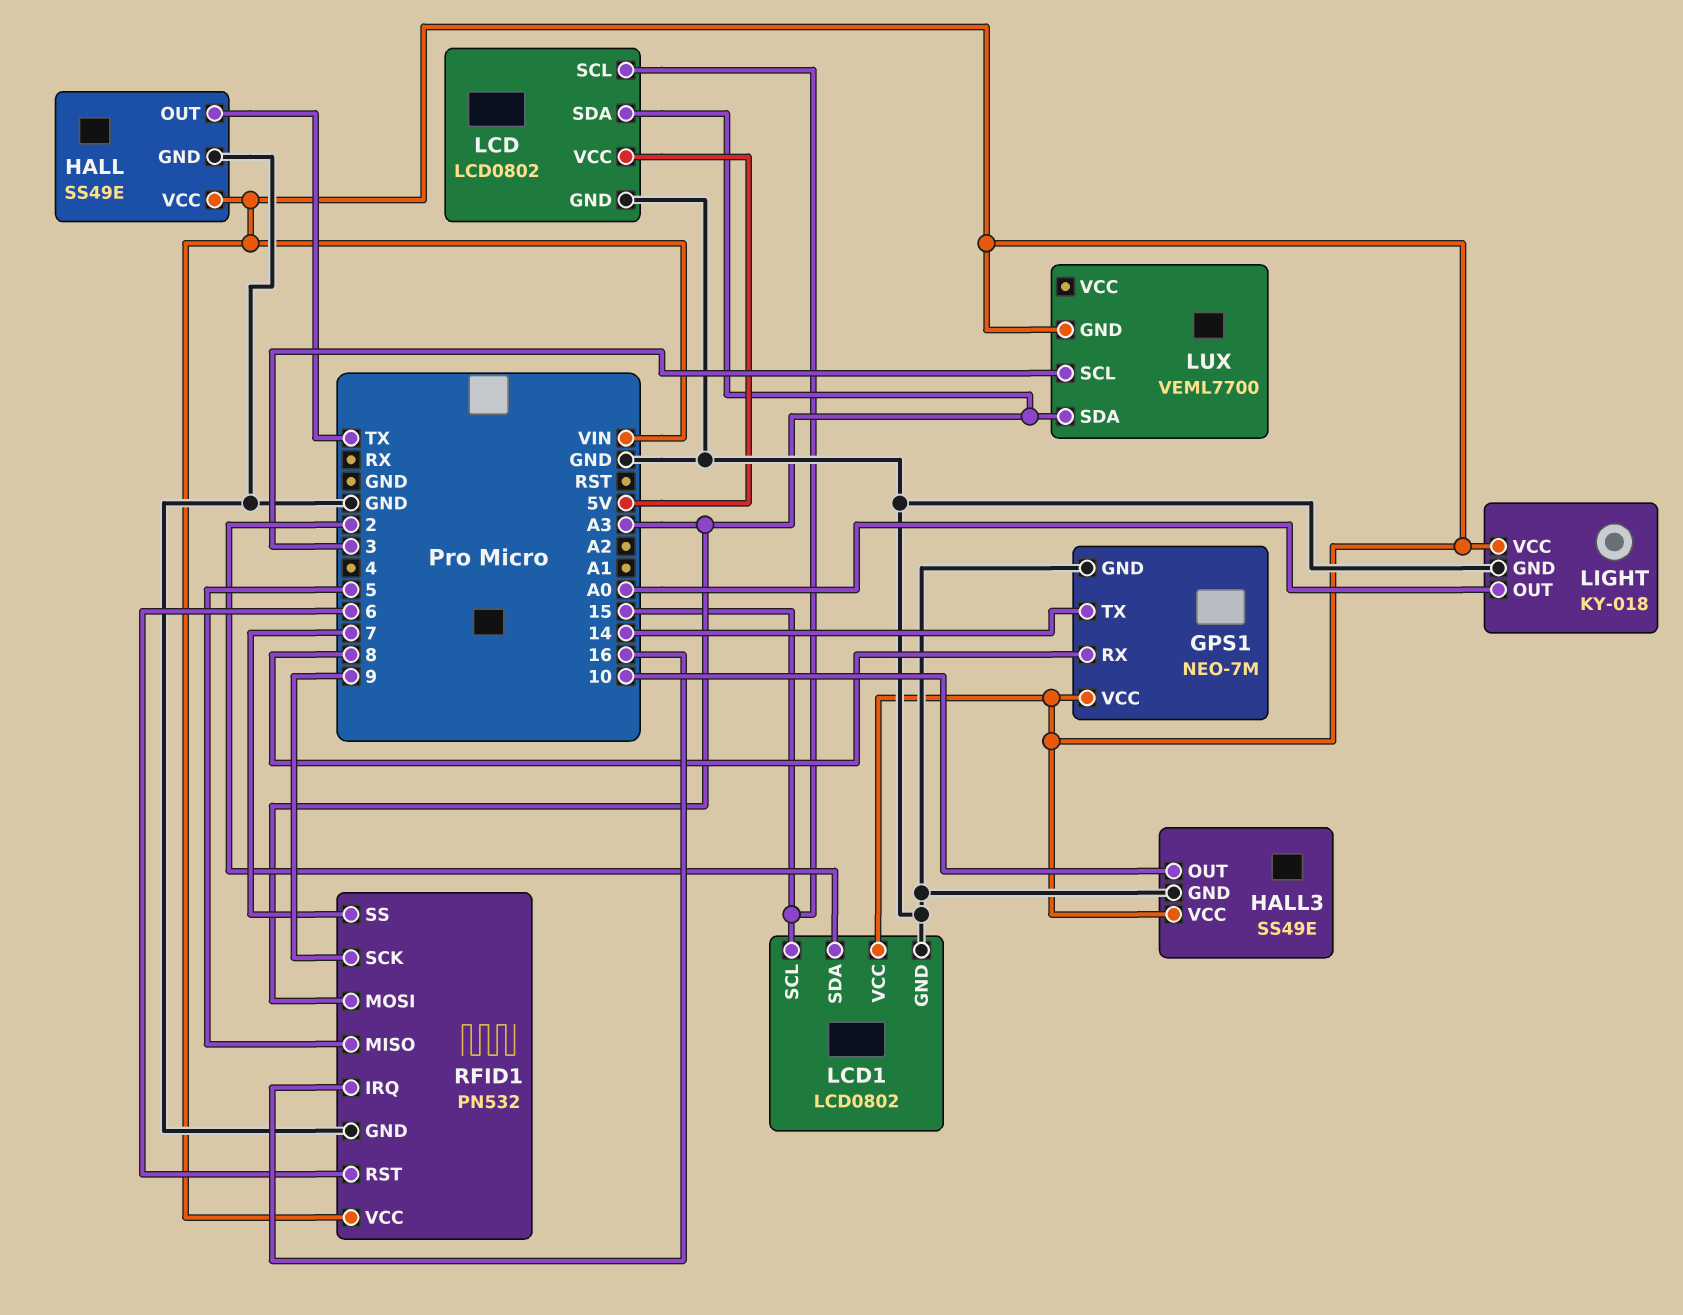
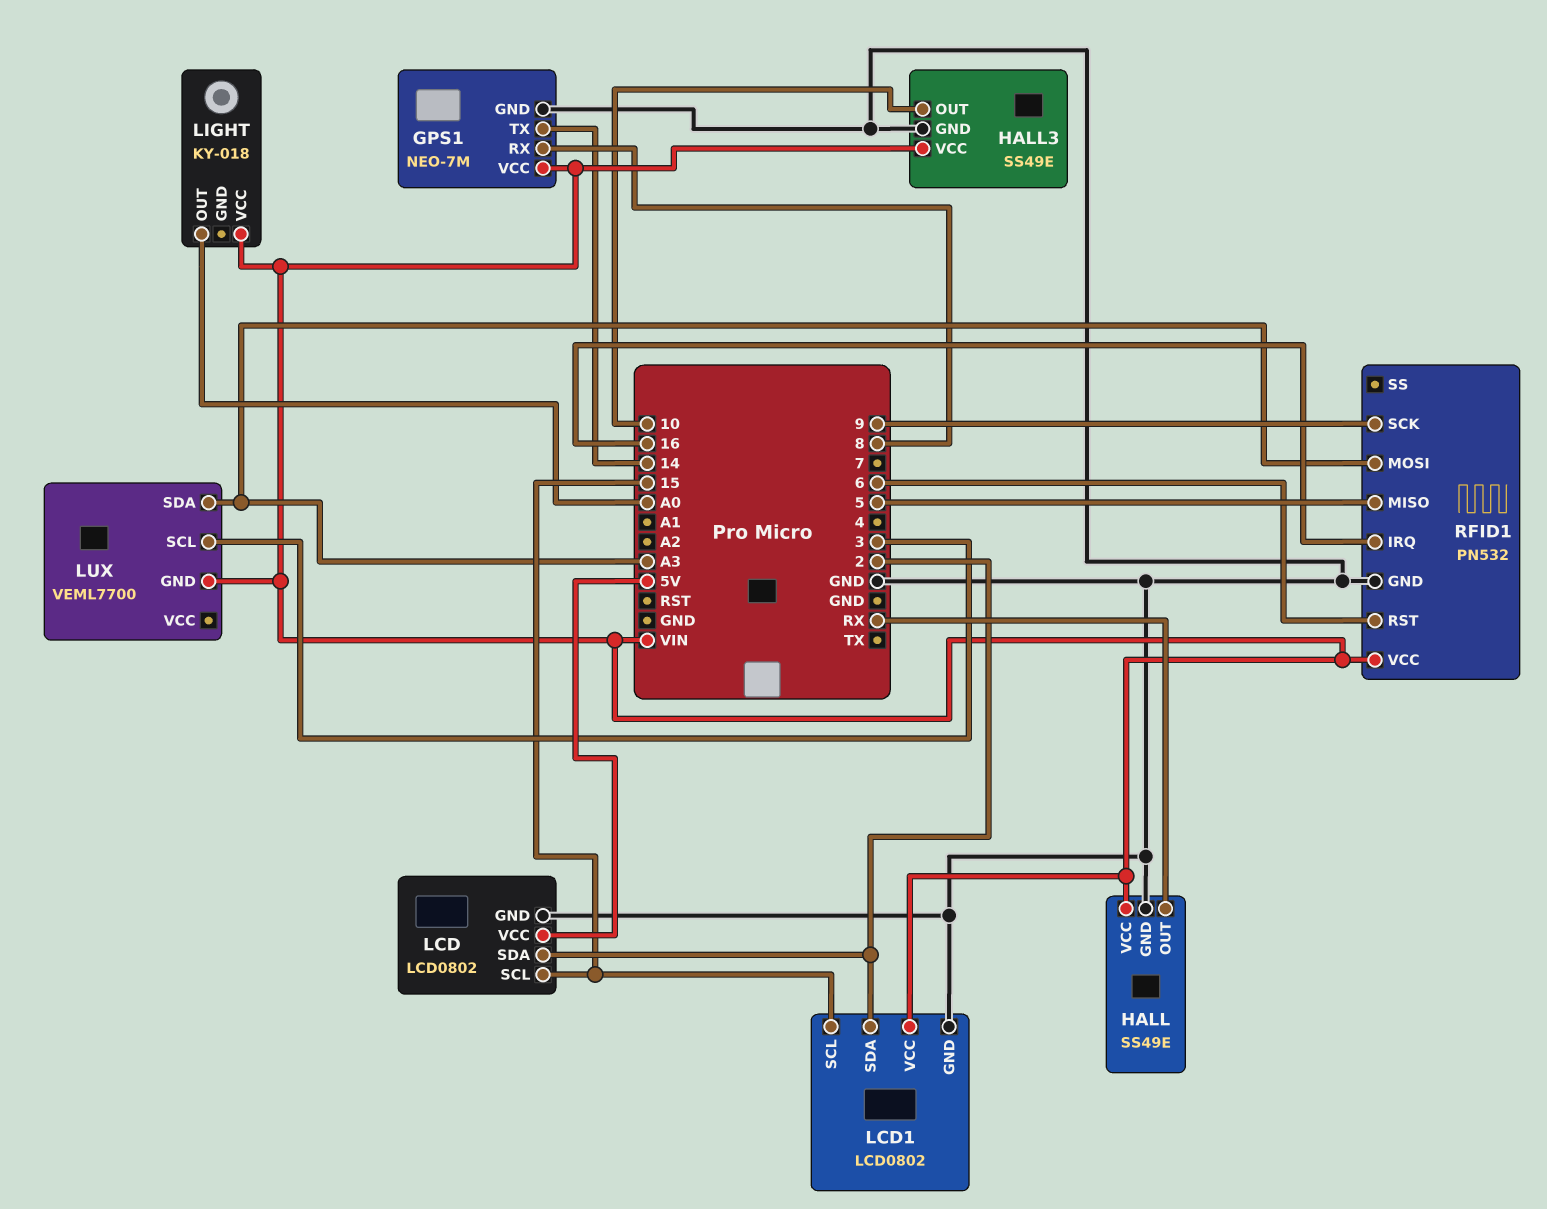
HALL pin OUT: TX -> RX
LCD pin SDA: A3 -> 2
LIGHT pin GND: GND -> none
RFID1 pin SS: 7 -> none

